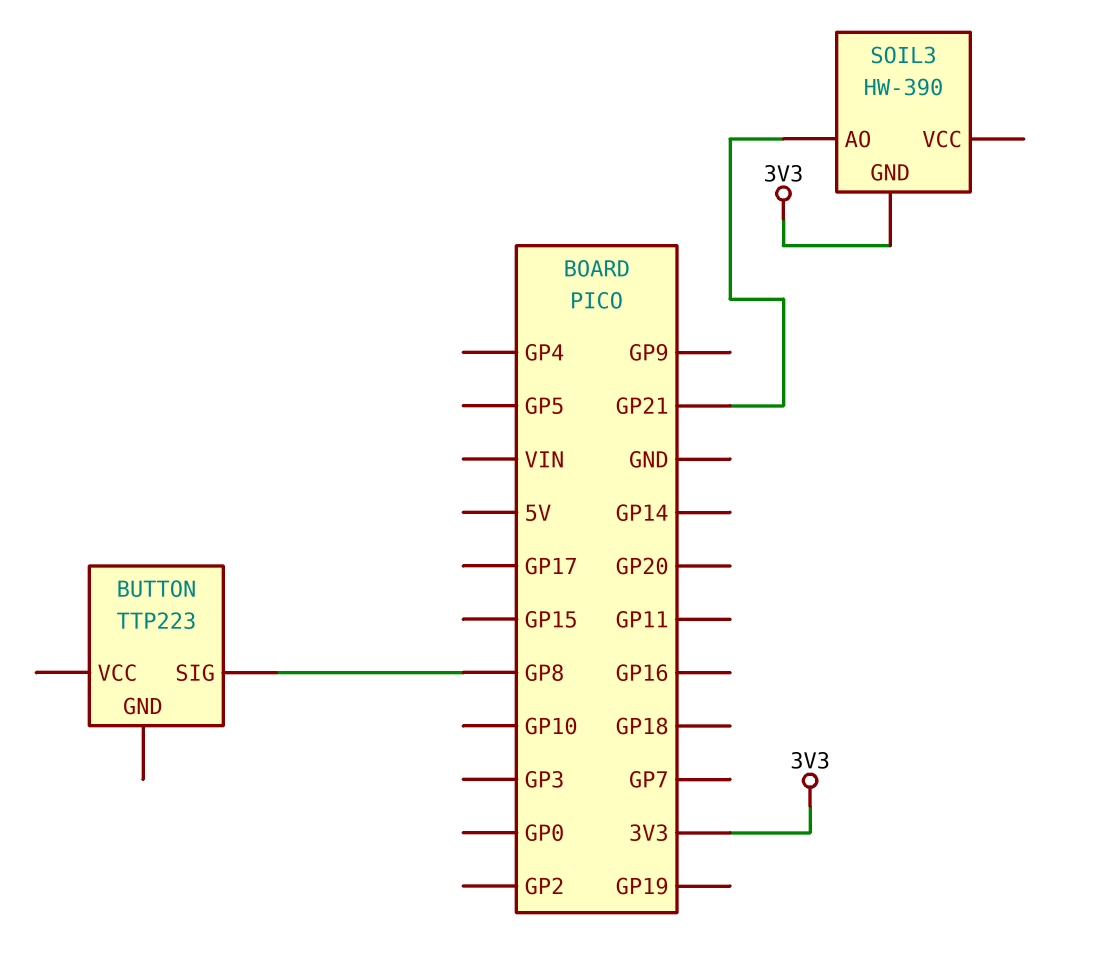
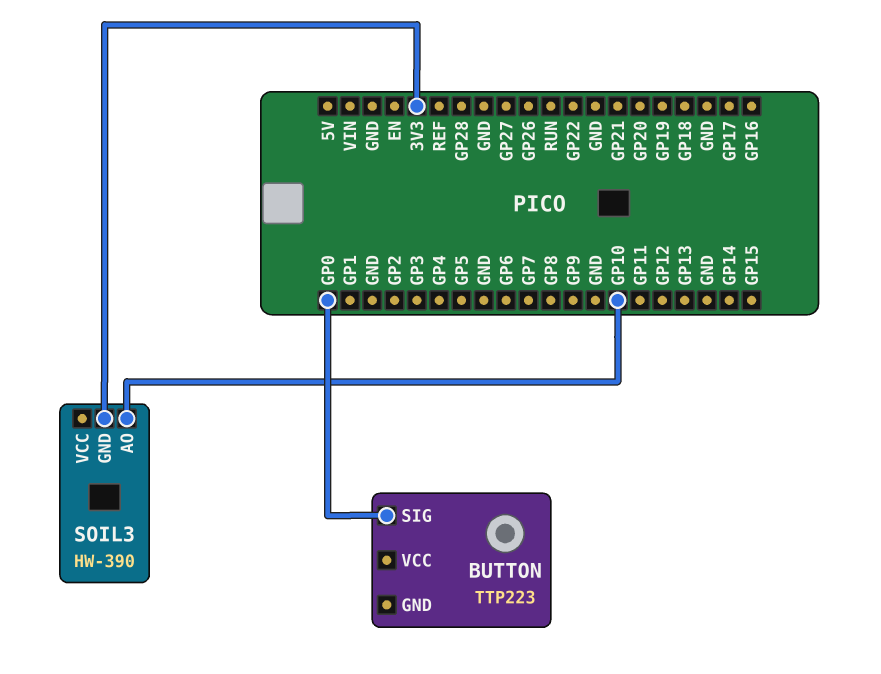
BUTTON pin SIG: GP8 -> GP0
SOIL3 pin AO: GP21 -> GP10

